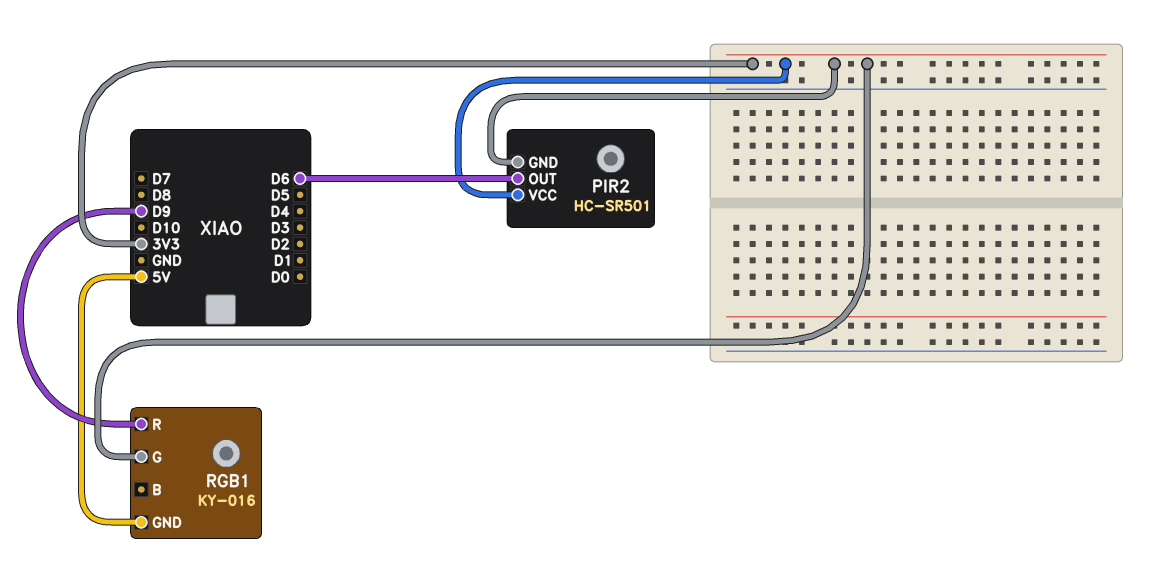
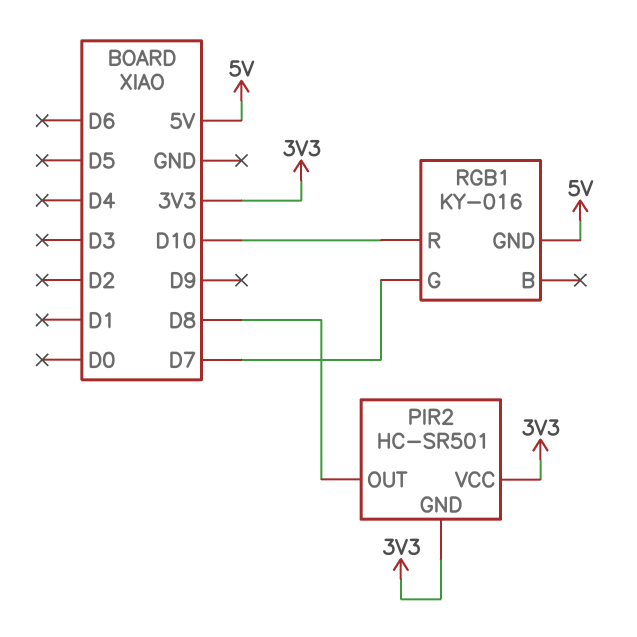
PIR2 pin OUT: D6 -> D8
RGB1 pin G: 3V3 -> D7
RGB1 pin R: D9 -> D10

